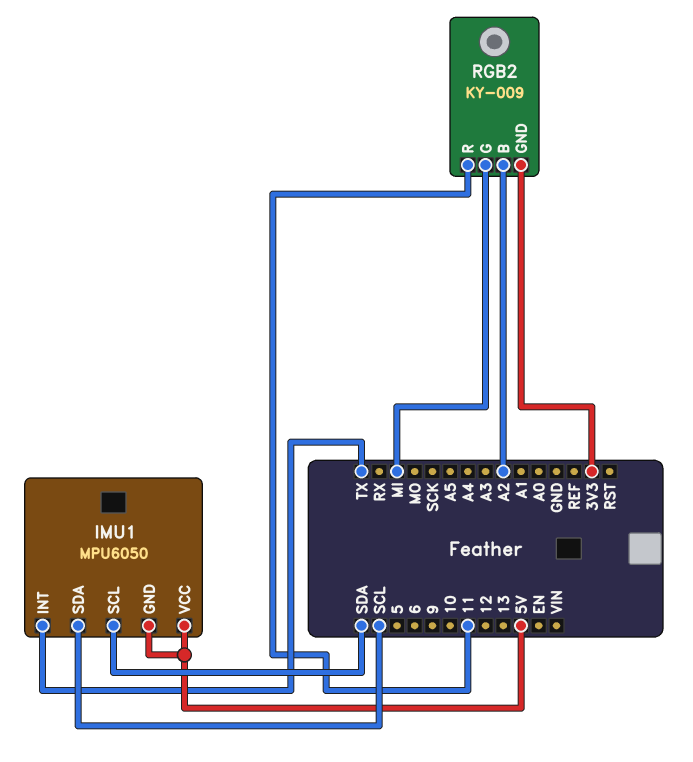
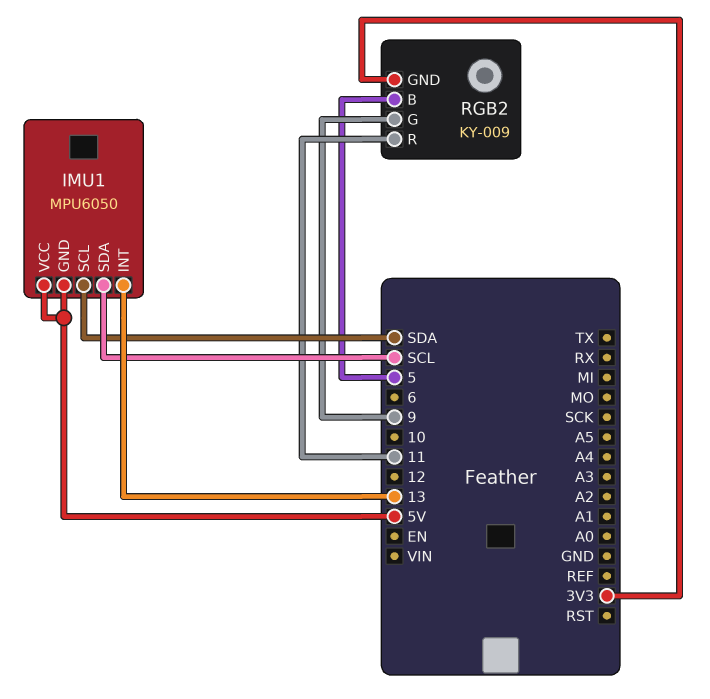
IMU1 pin INT: TX -> 13
RGB2 pin B: A2 -> 5
RGB2 pin G: MI -> 9

